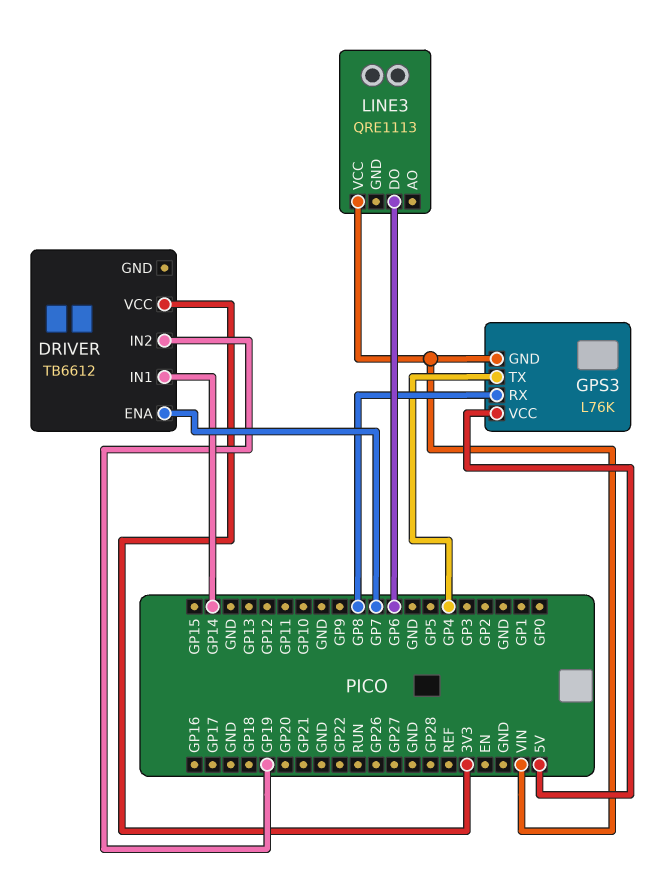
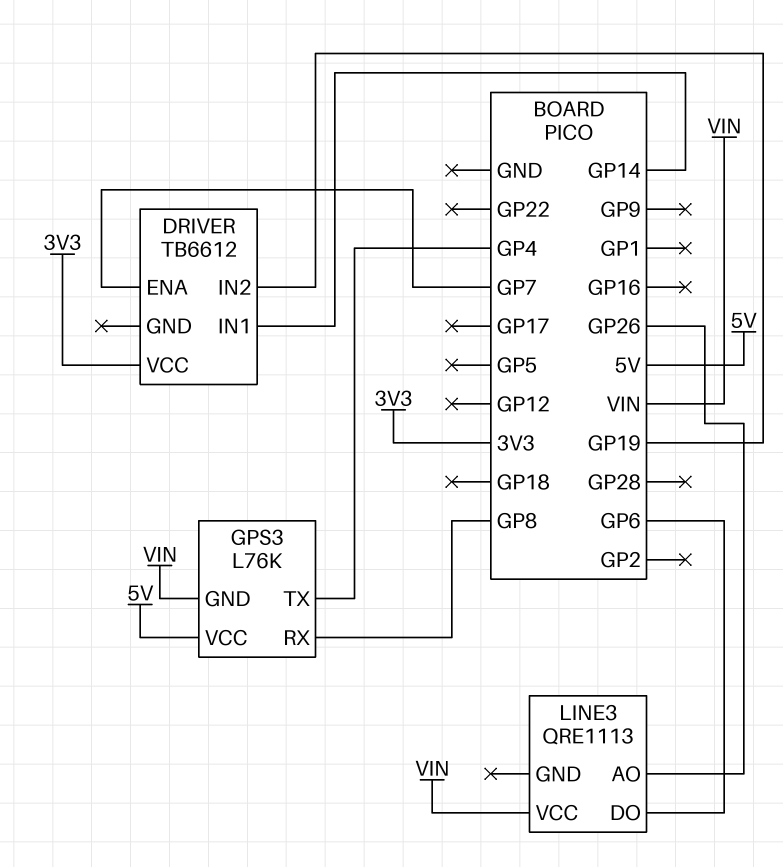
LINE3 pin AO: none -> GP26

